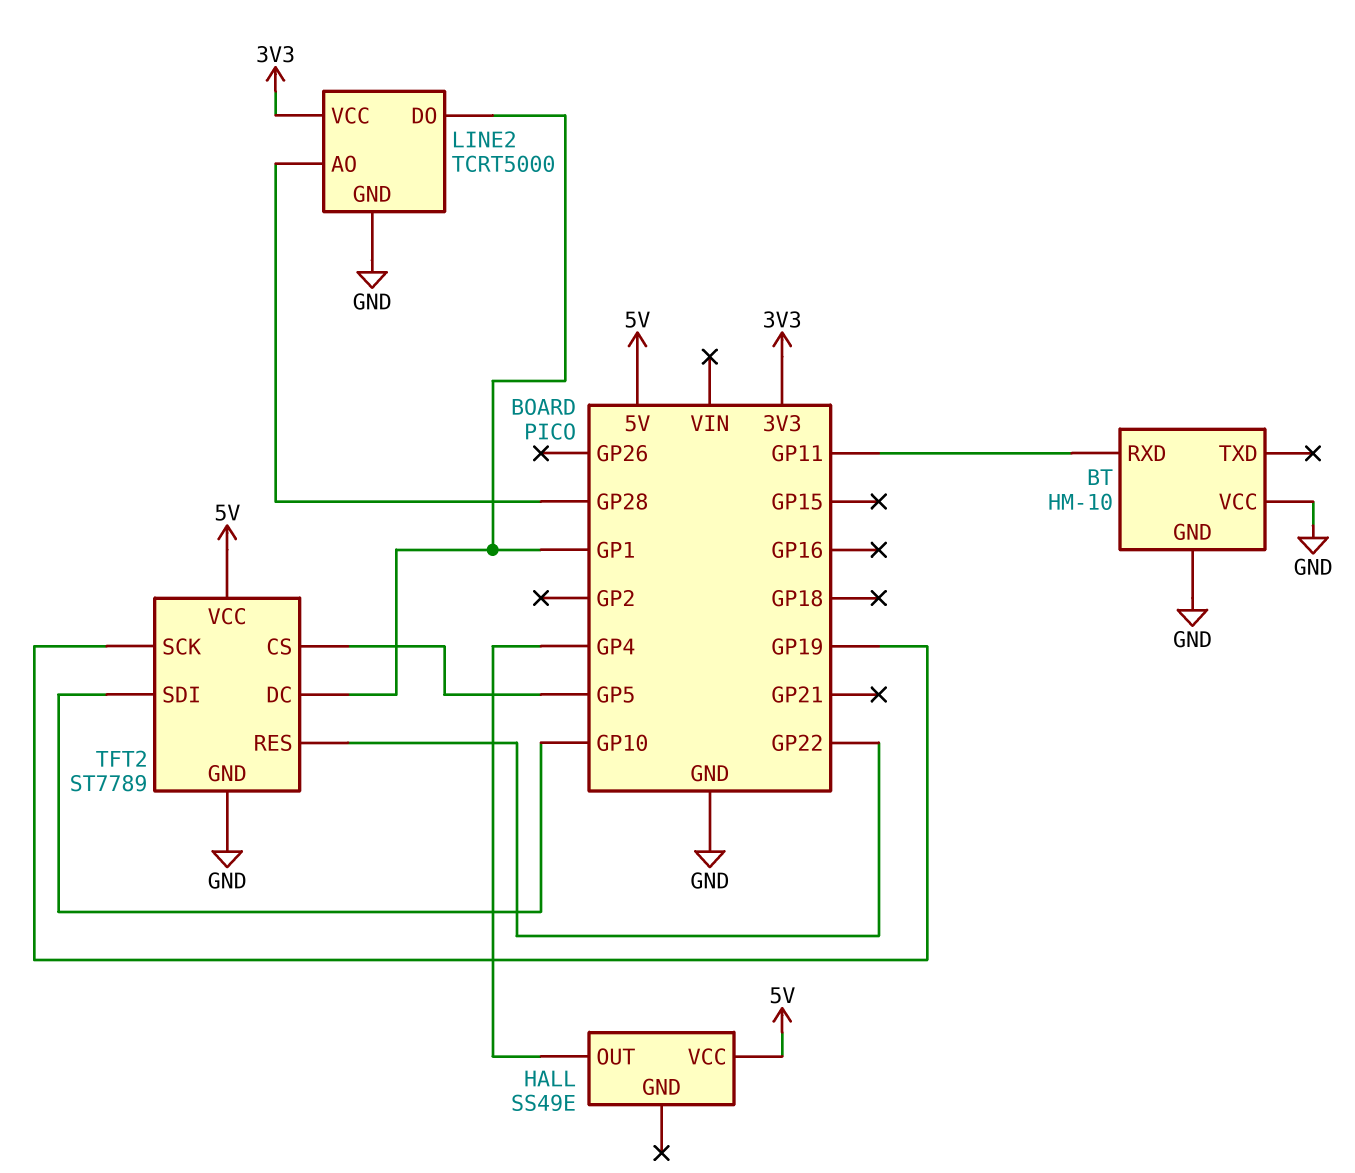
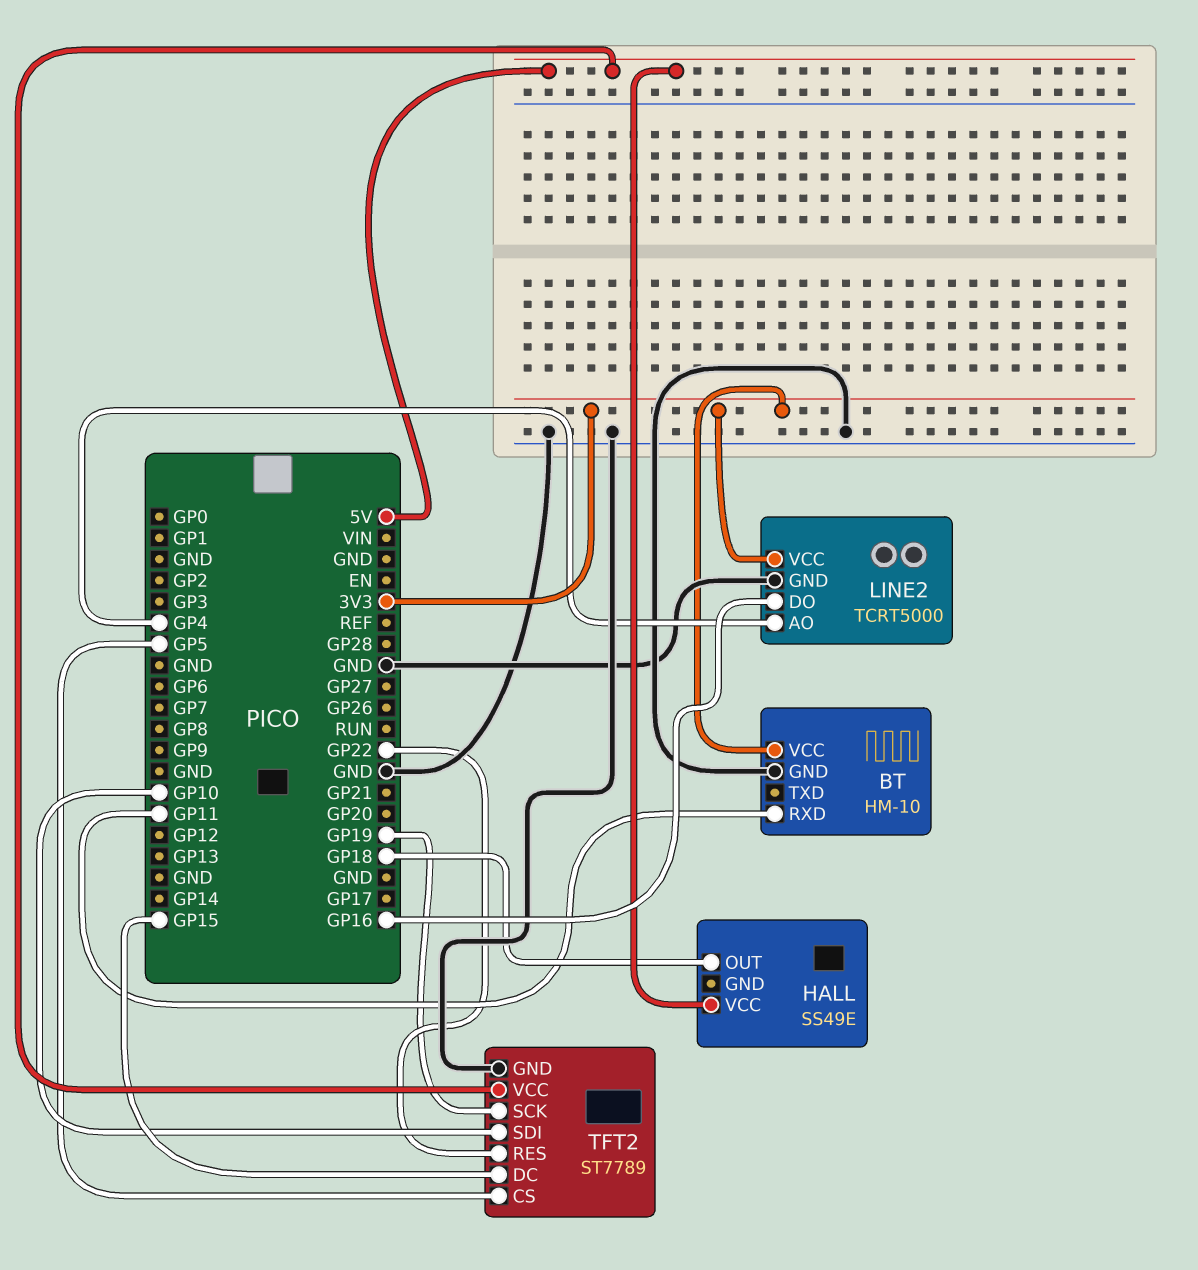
BT pin VCC: GND -> 3V3
HALL pin OUT: GP4 -> GP18
LINE2 pin AO: GP28 -> GP4
LINE2 pin DO: GP1 -> GP16
TFT2 pin DC: GP1 -> GP15

